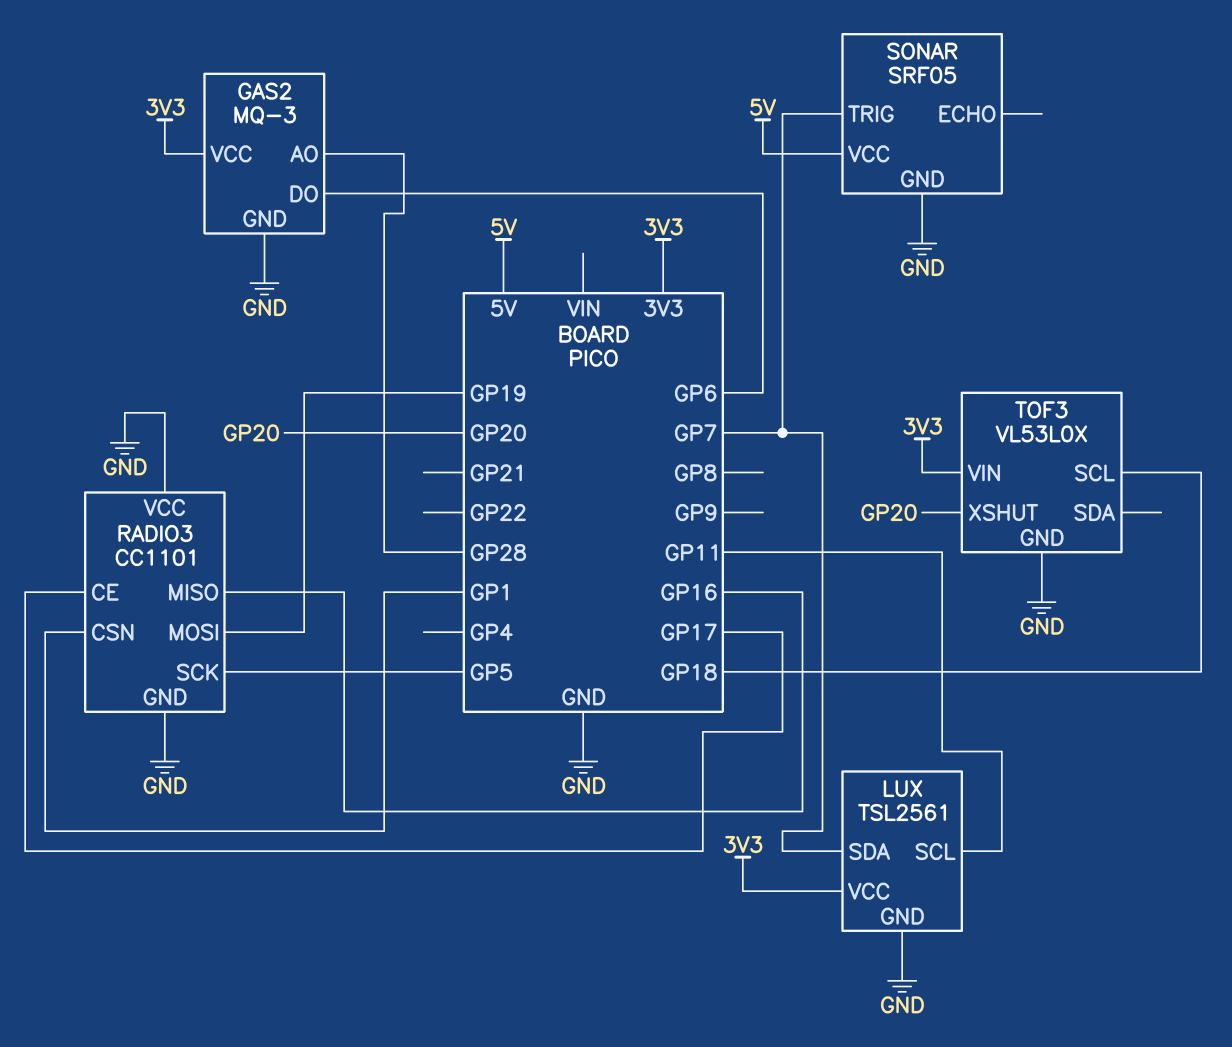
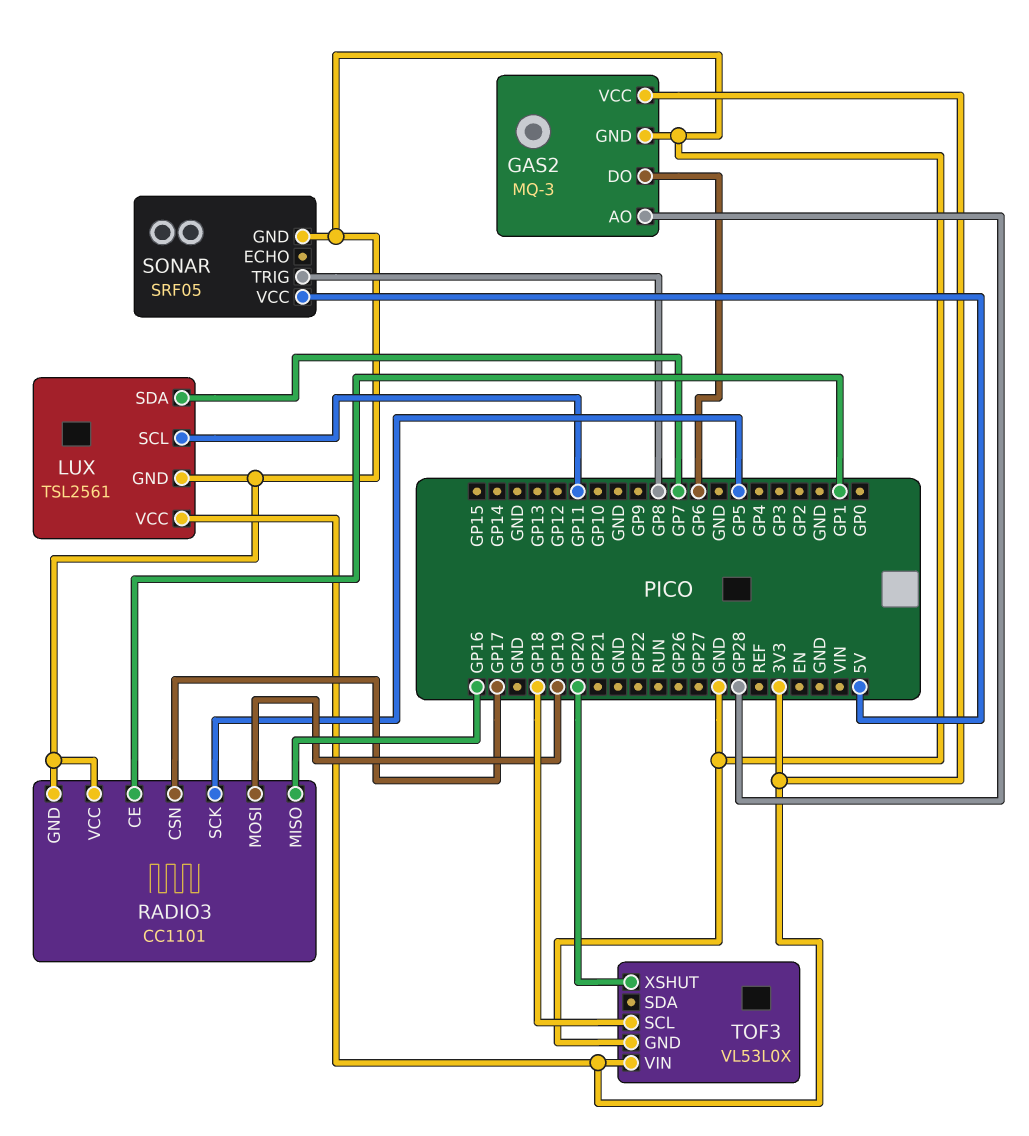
RADIO3 pin CE: GP17 -> GP1
RADIO3 pin CSN: GP1 -> GP17
SONAR pin TRIG: GP7 -> GP8

